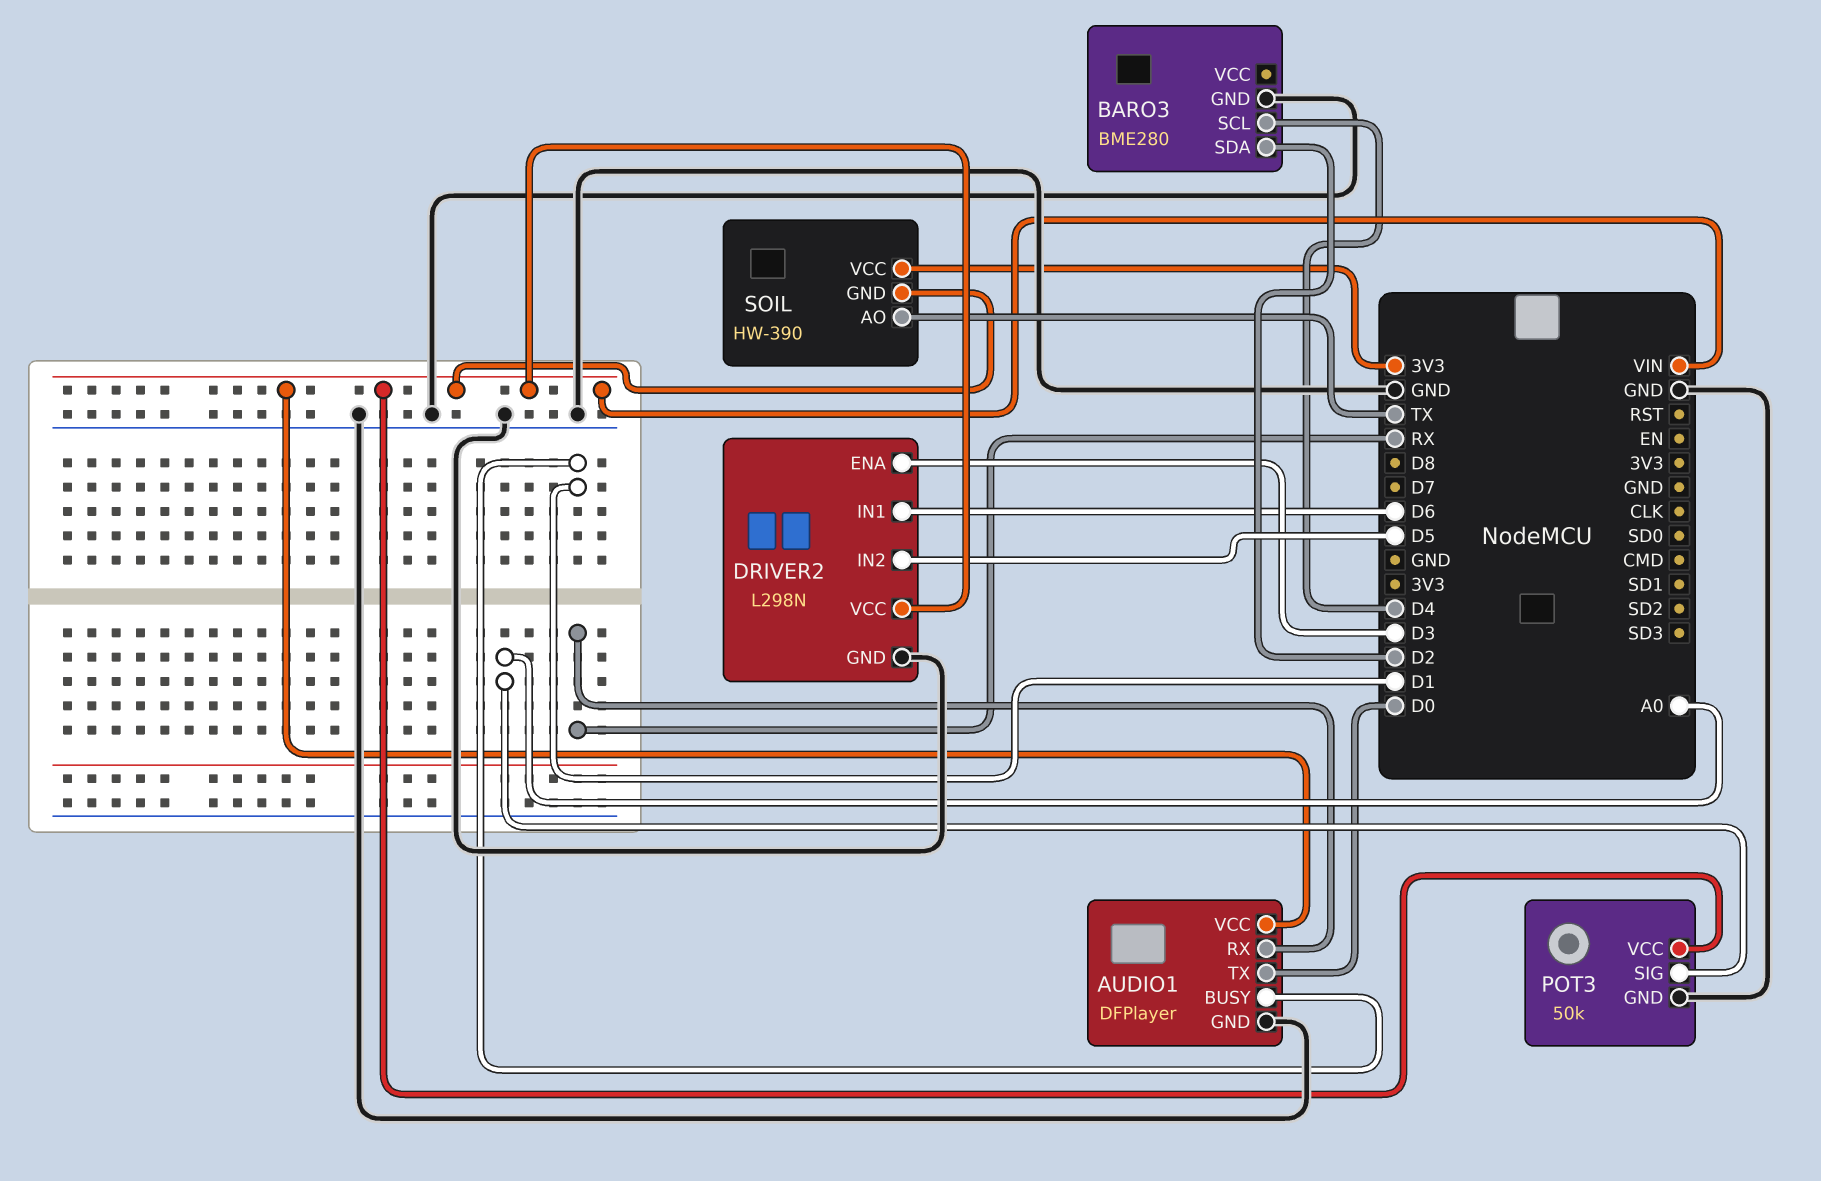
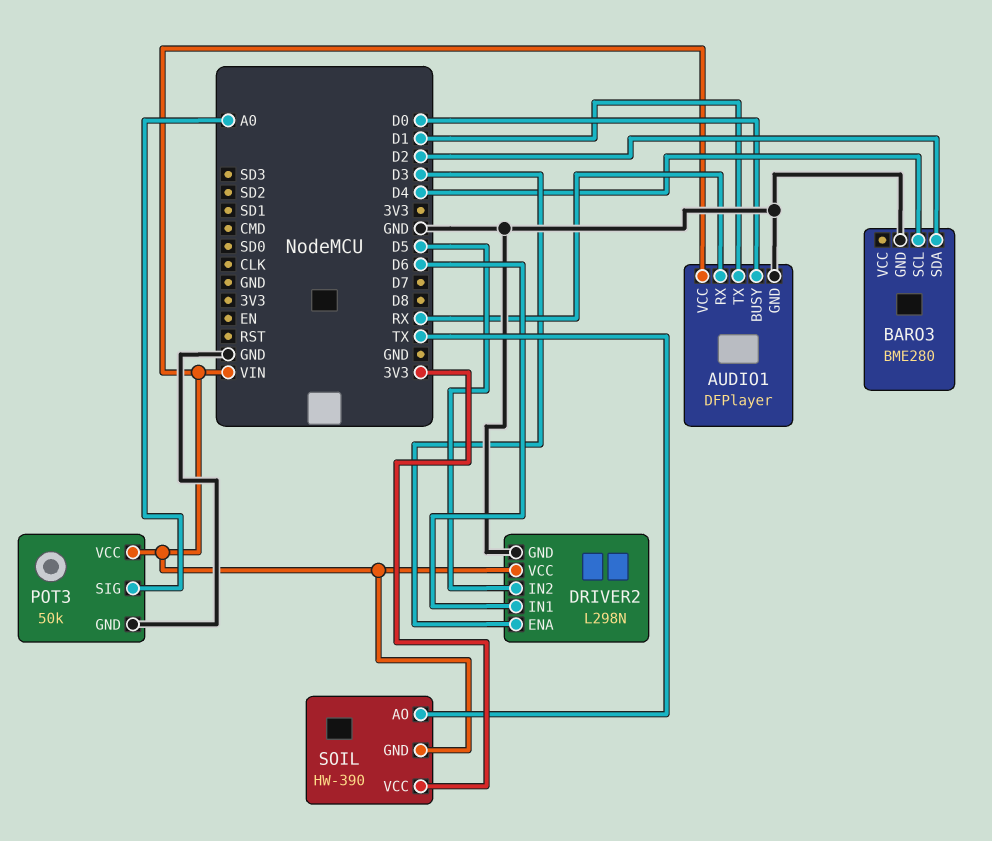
AUDIO1 pin BUSY: D1 -> D0
AUDIO1 pin TX: D0 -> D1

